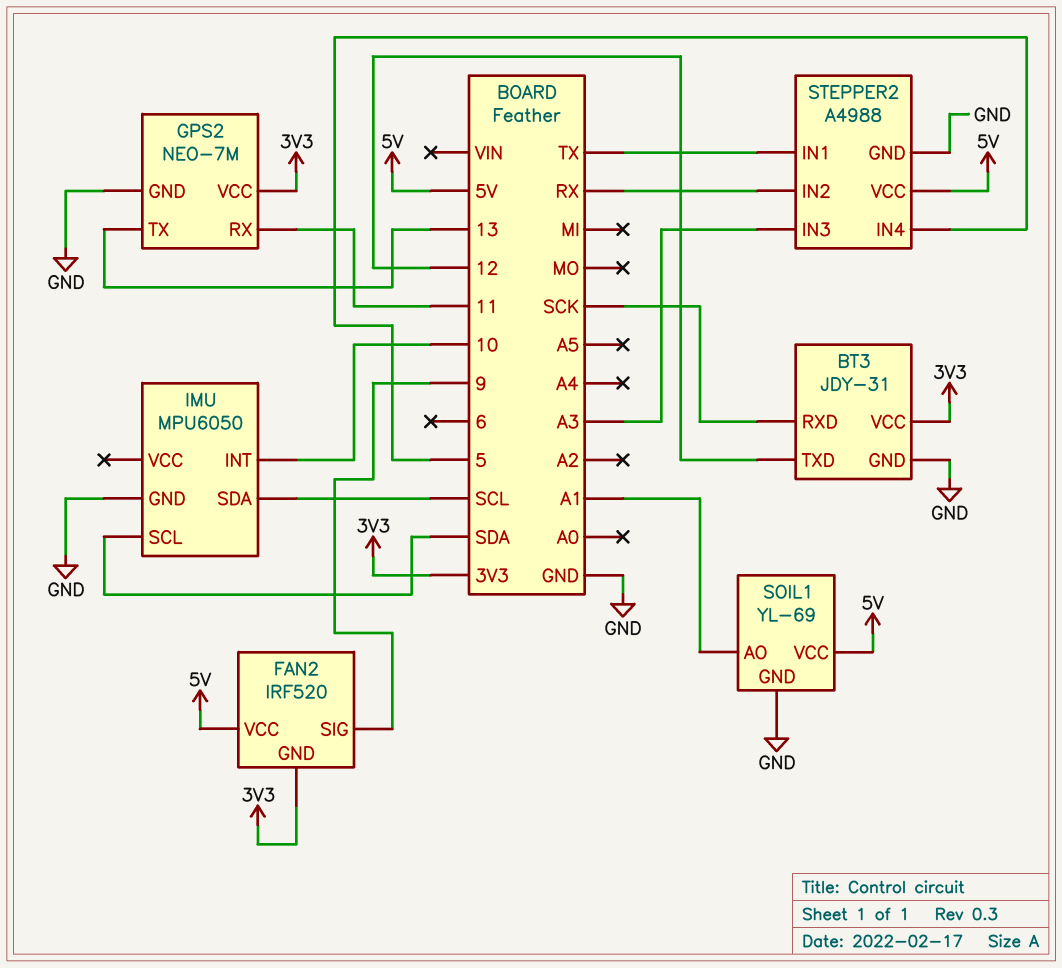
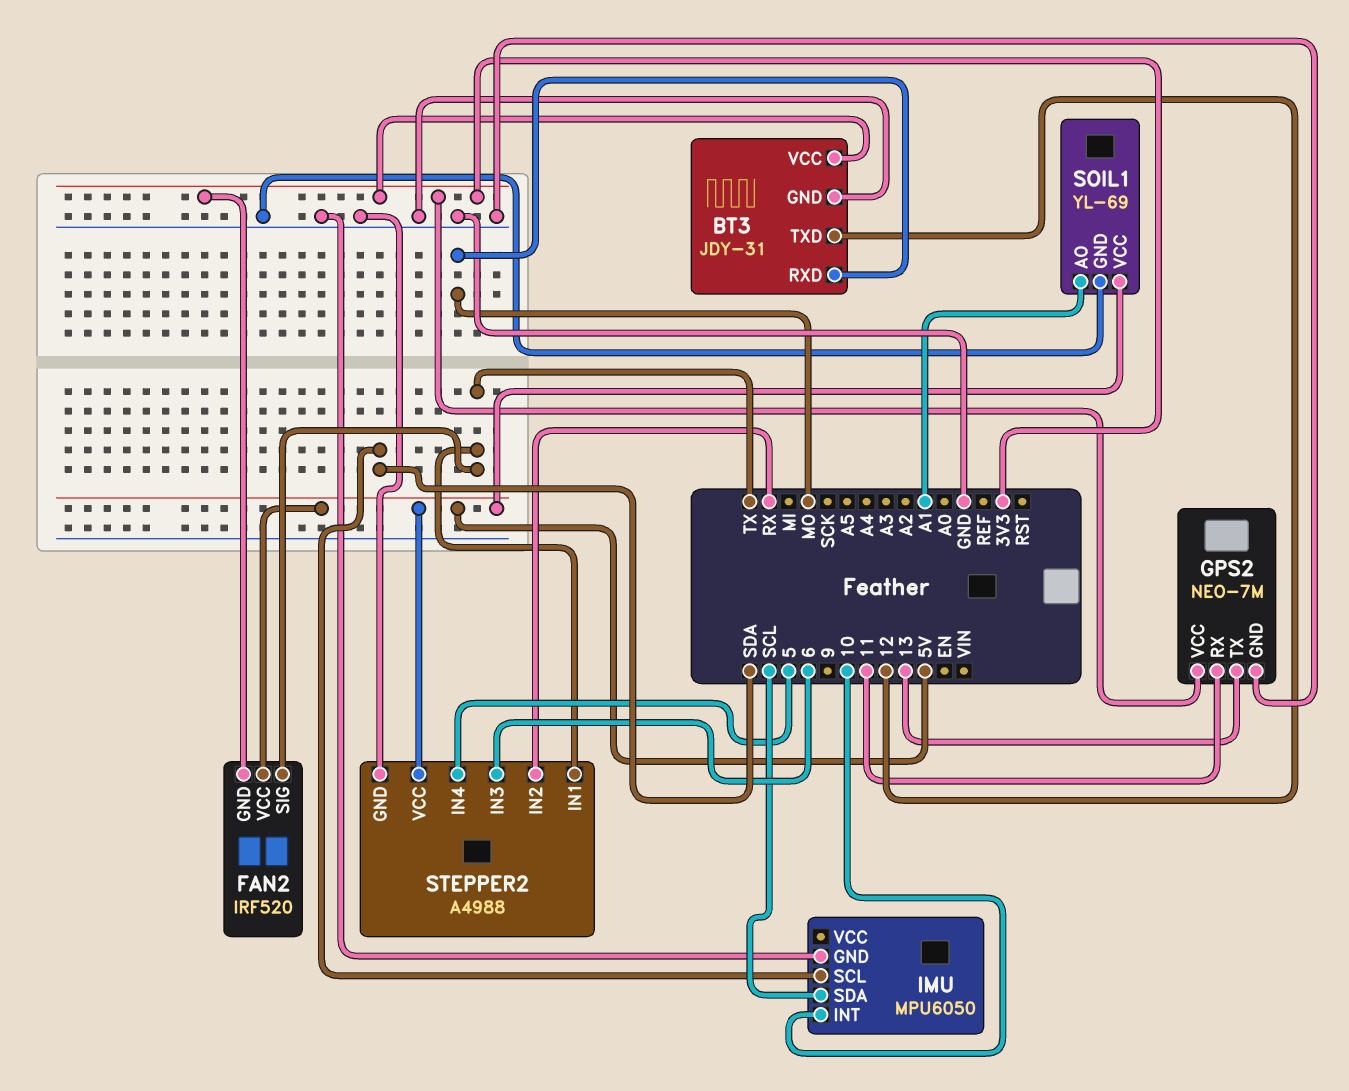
BT3 pin RXD: SCK -> MO
FAN2 pin SIG: 9 -> TX
STEPPER2 pin IN3: A3 -> 6

